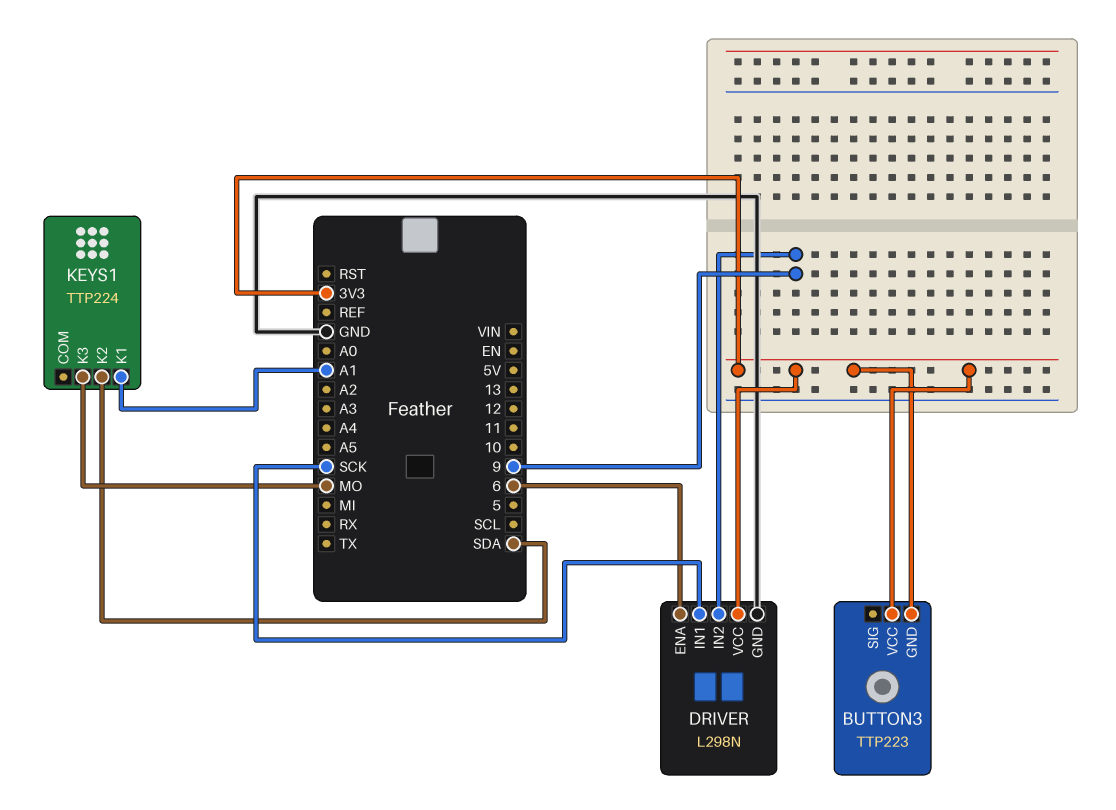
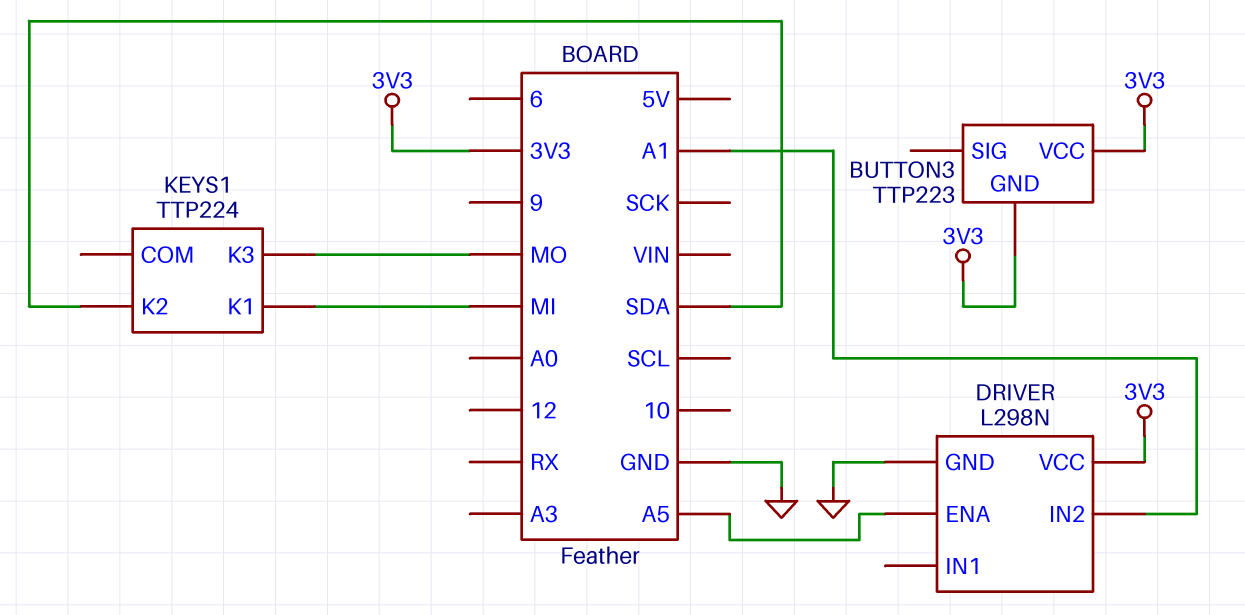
DRIVER pin ENA: 6 -> A5
DRIVER pin IN1: SCK -> none
DRIVER pin IN2: 9 -> A1
KEYS1 pin K1: A1 -> MI

